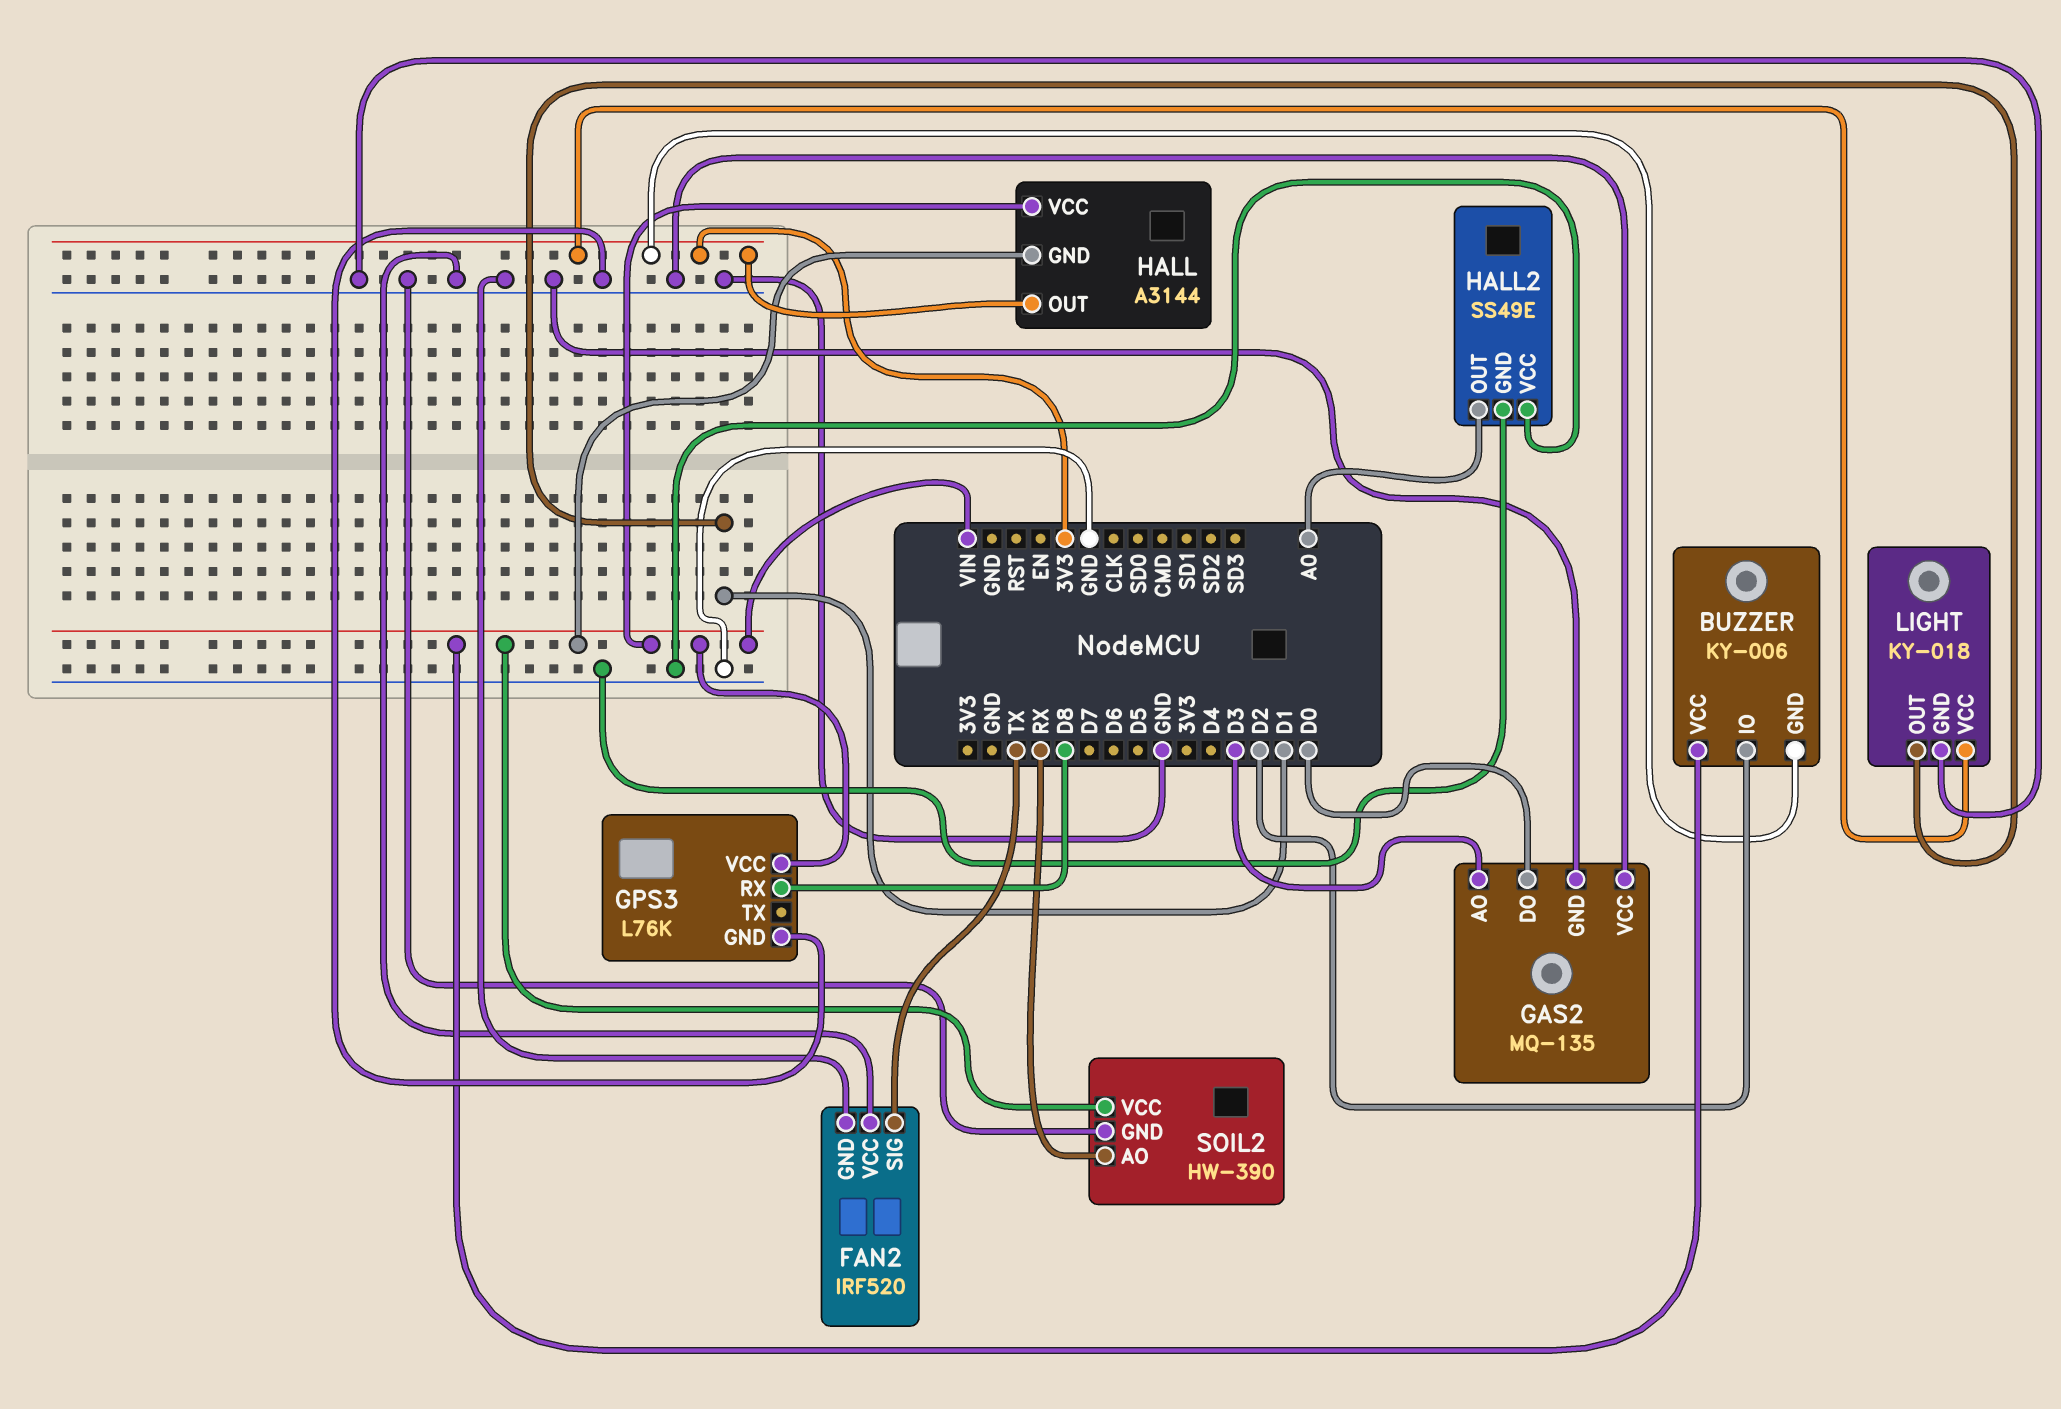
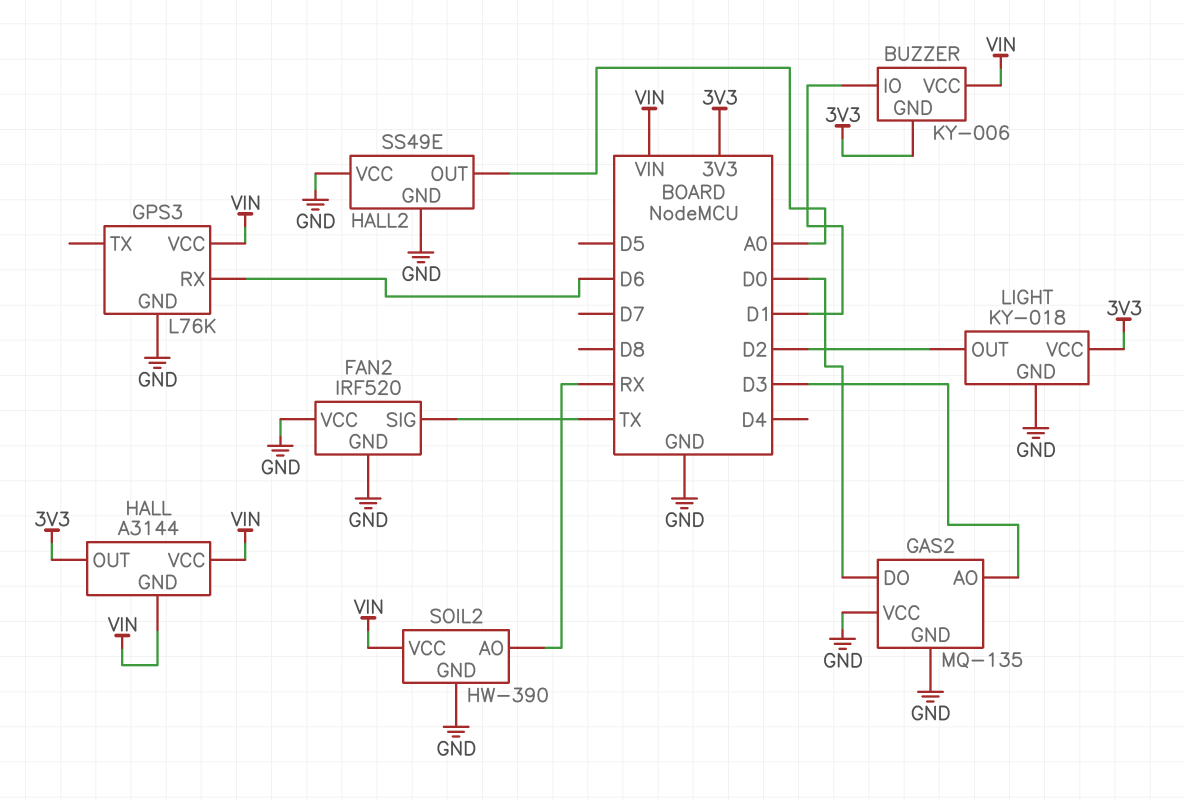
BUZZER pin IO: D2 -> D1
GPS3 pin RX: D8 -> D6
LIGHT pin OUT: D1 -> D2

